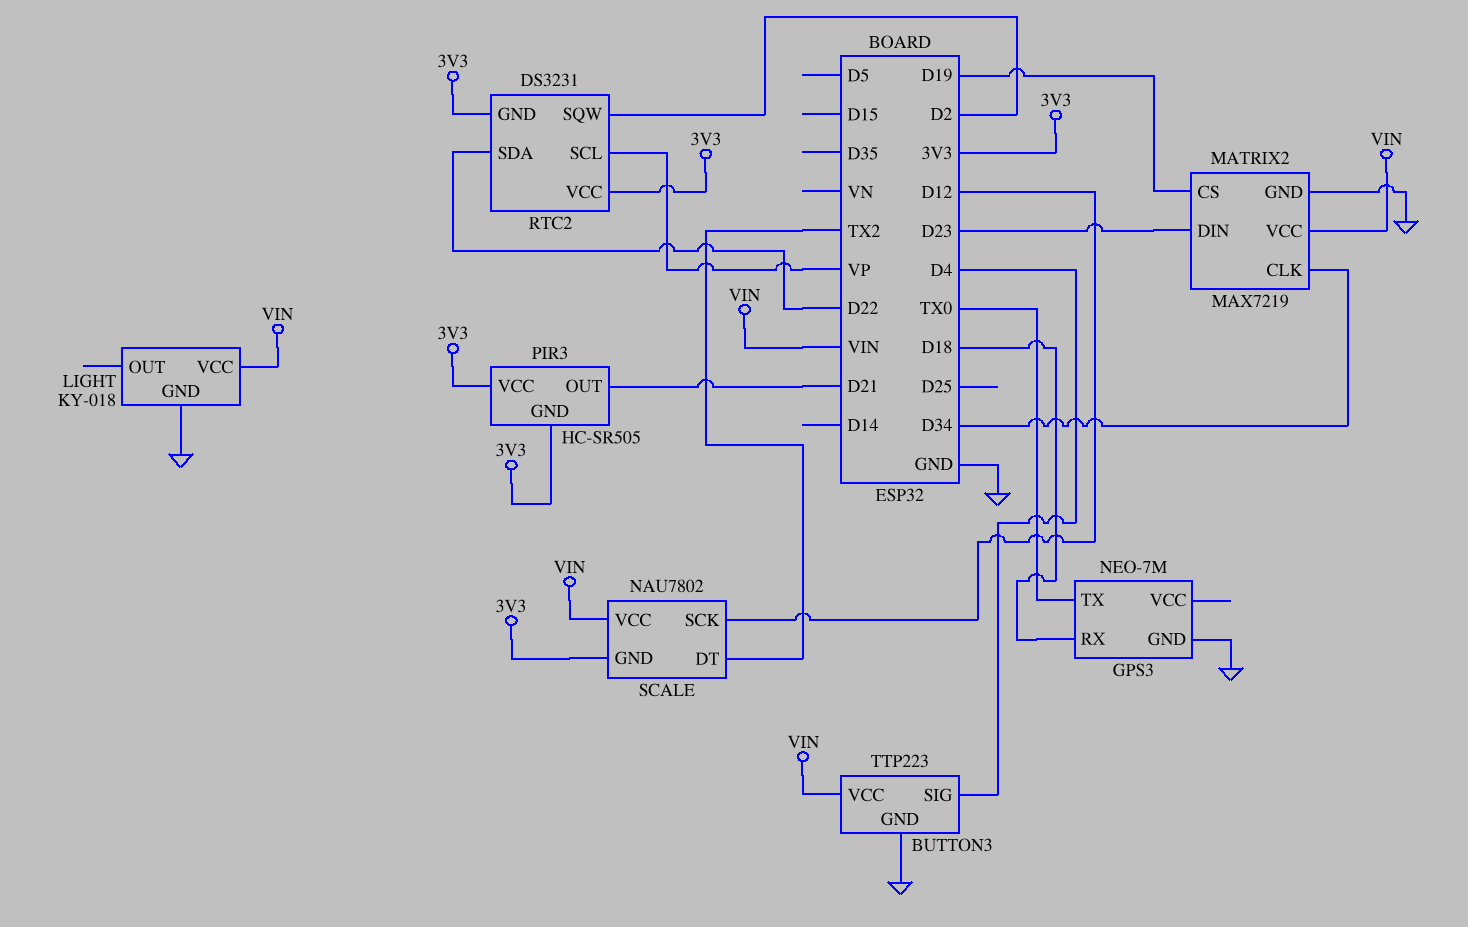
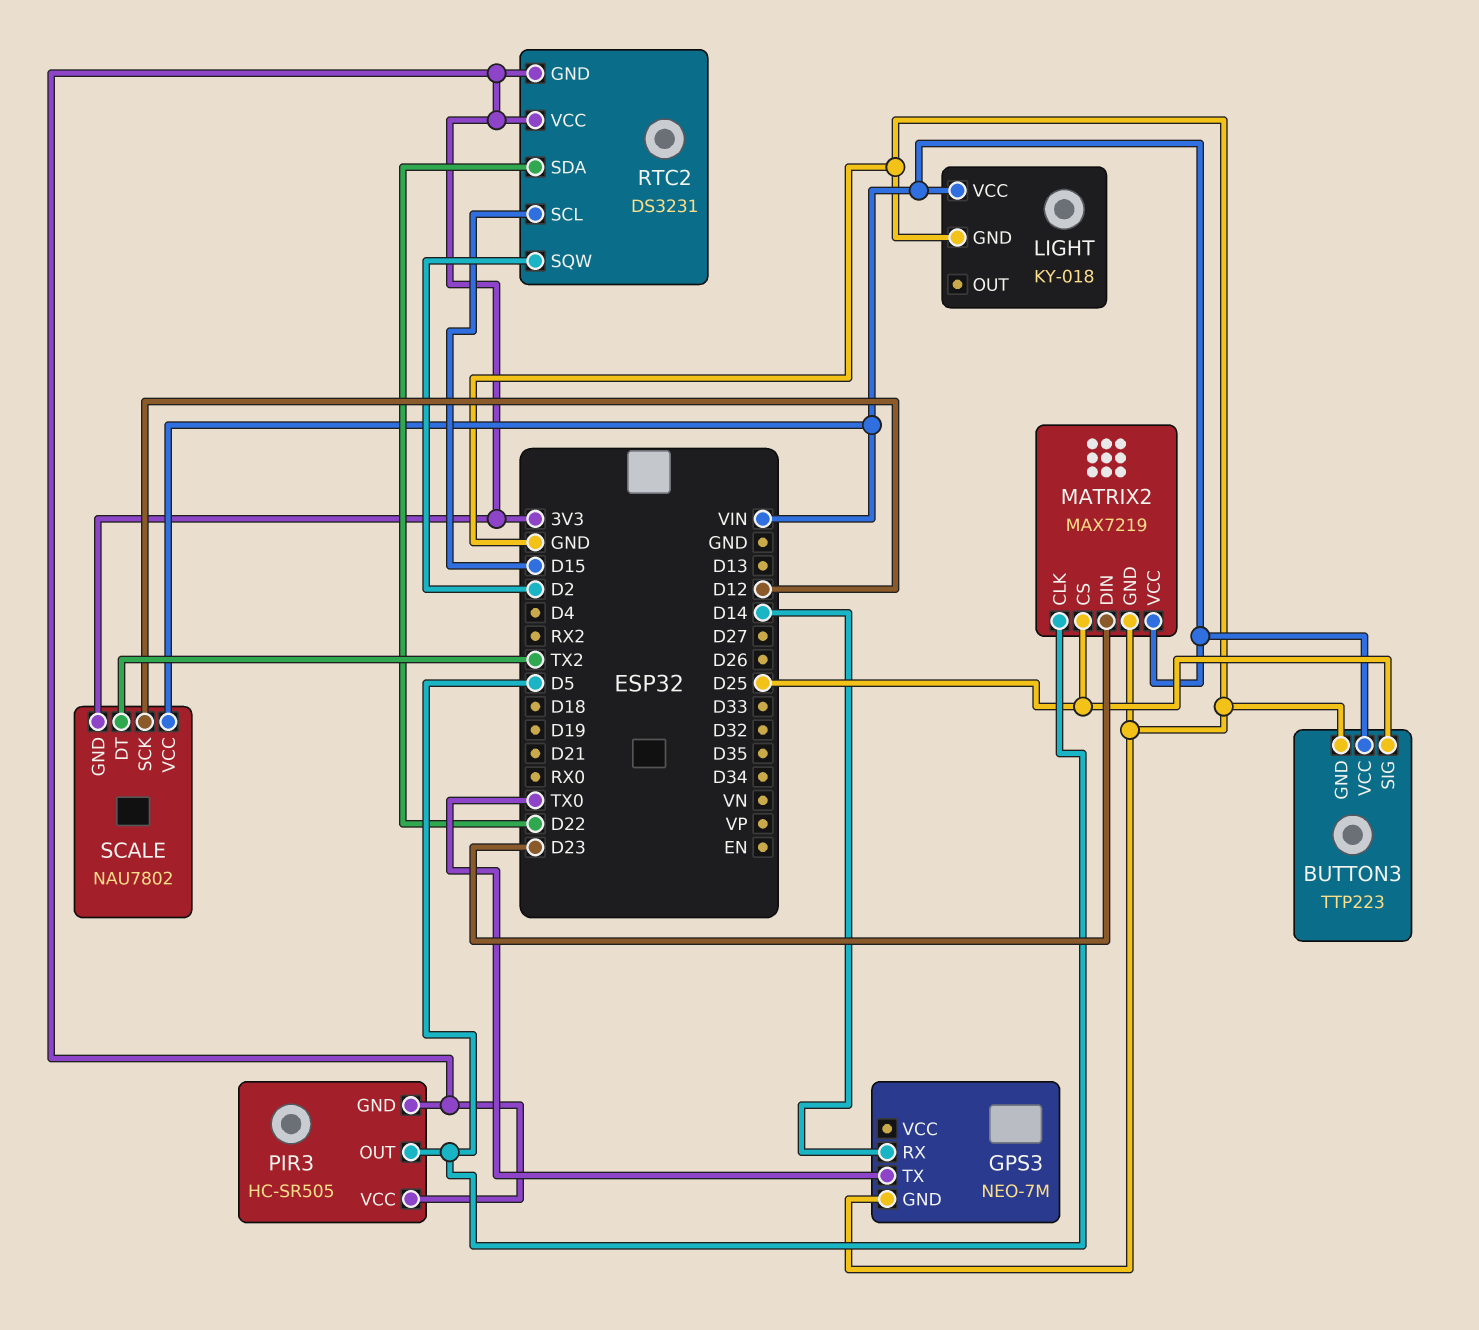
BUTTON3 pin SIG: D4 -> D25
GPS3 pin RX: D18 -> D14
MATRIX2 pin CLK: D34 -> D5
MATRIX2 pin CS: D19 -> D25
PIR3 pin OUT: D21 -> D5
RTC2 pin SCL: VP -> D15

